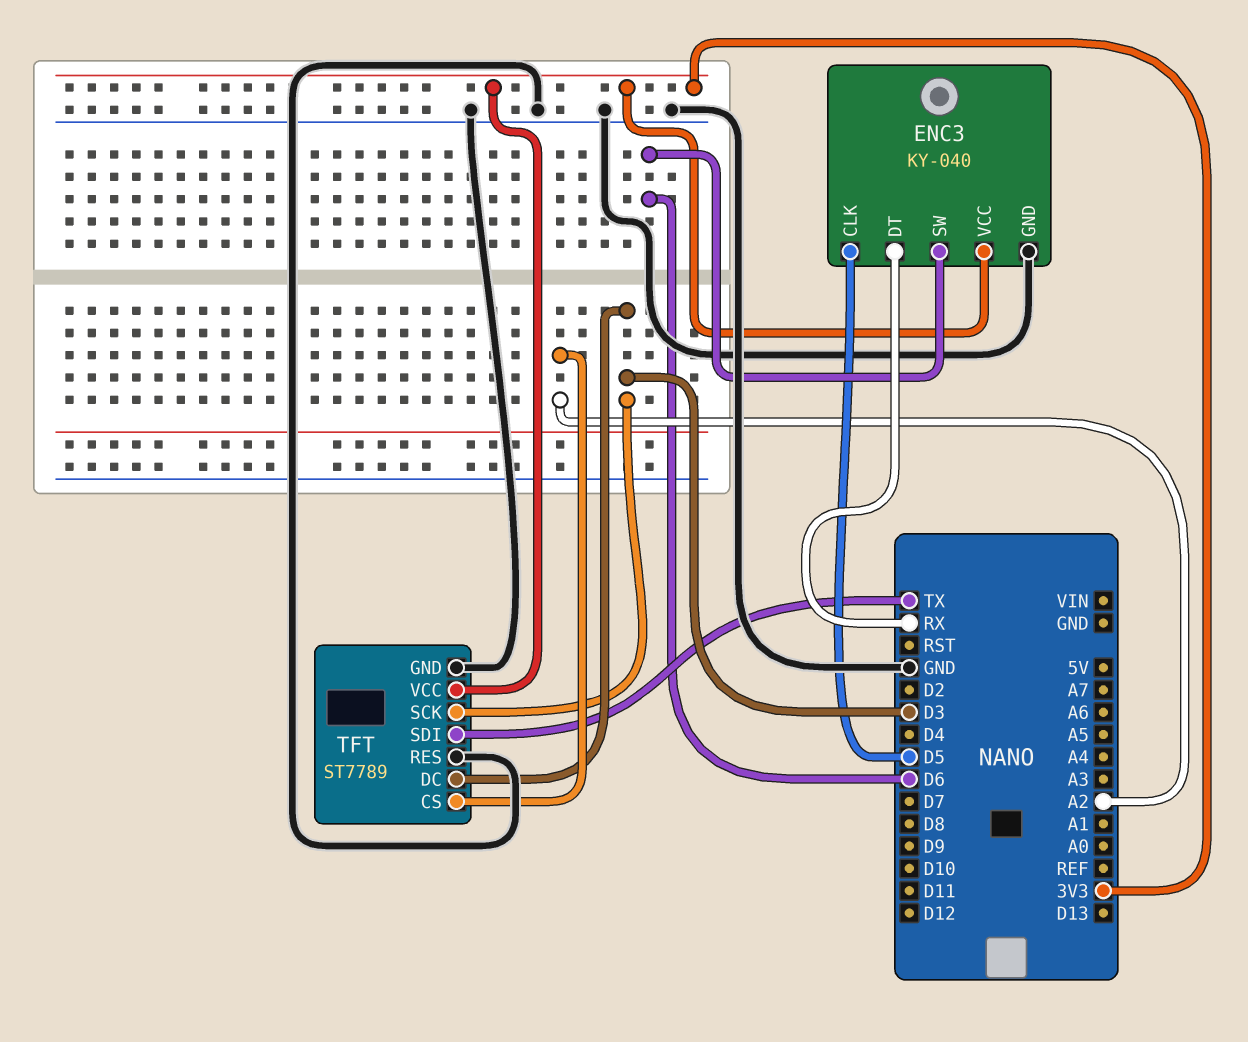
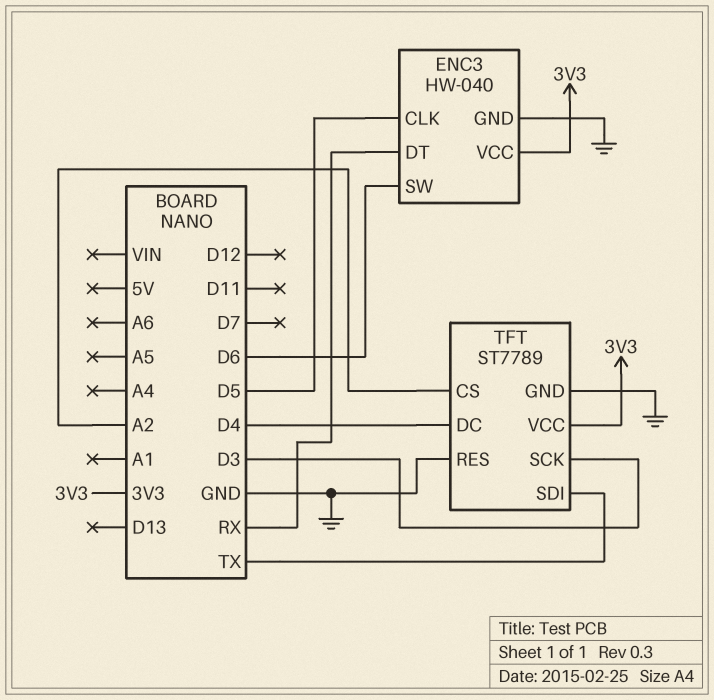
ENC3: KY-040 -> HW-040
TFT pin DC: D3 -> D4

